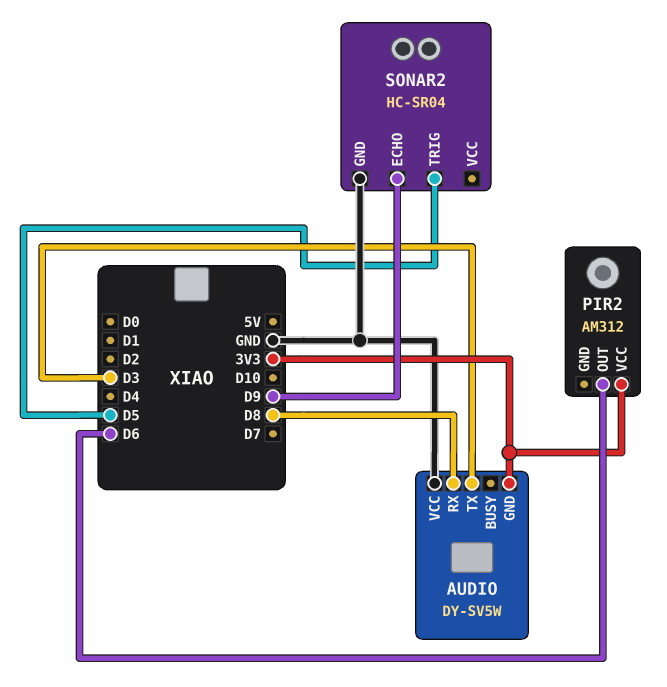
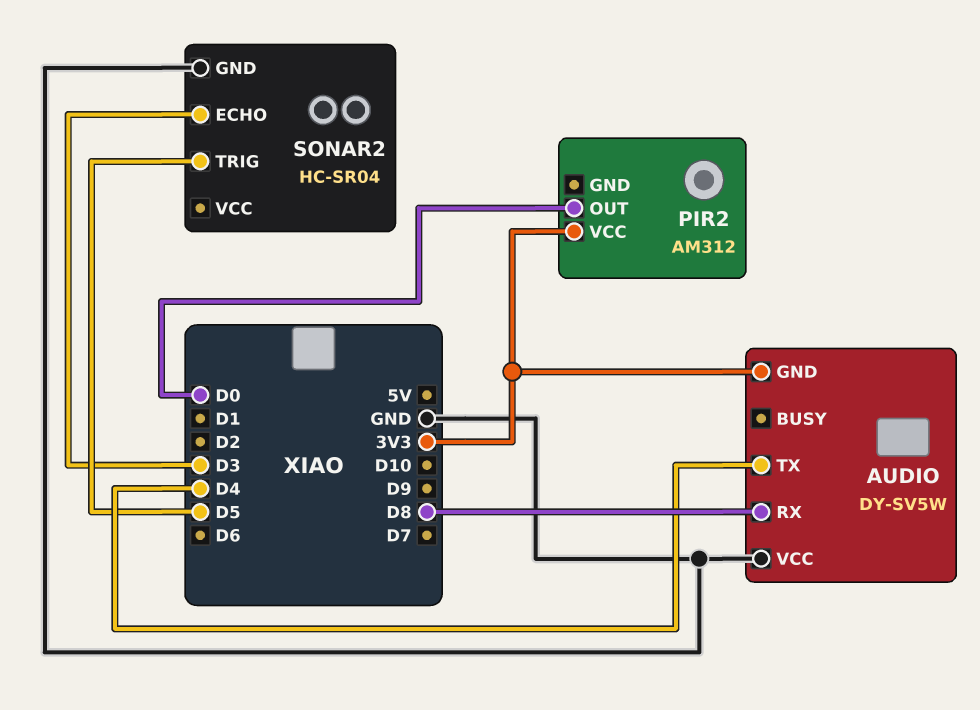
AUDIO pin TX: D3 -> D4
PIR2 pin OUT: D6 -> D0
SONAR2 pin ECHO: D9 -> D3

